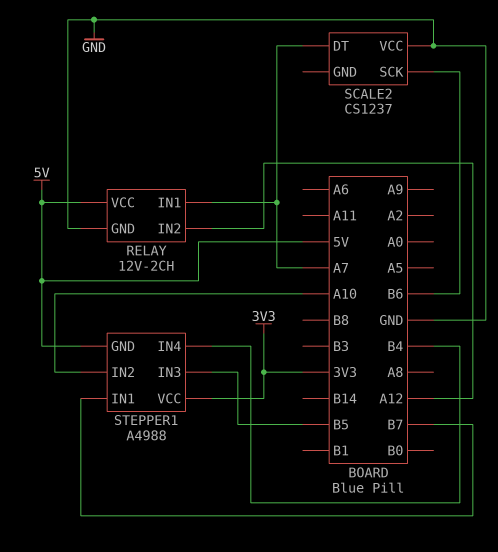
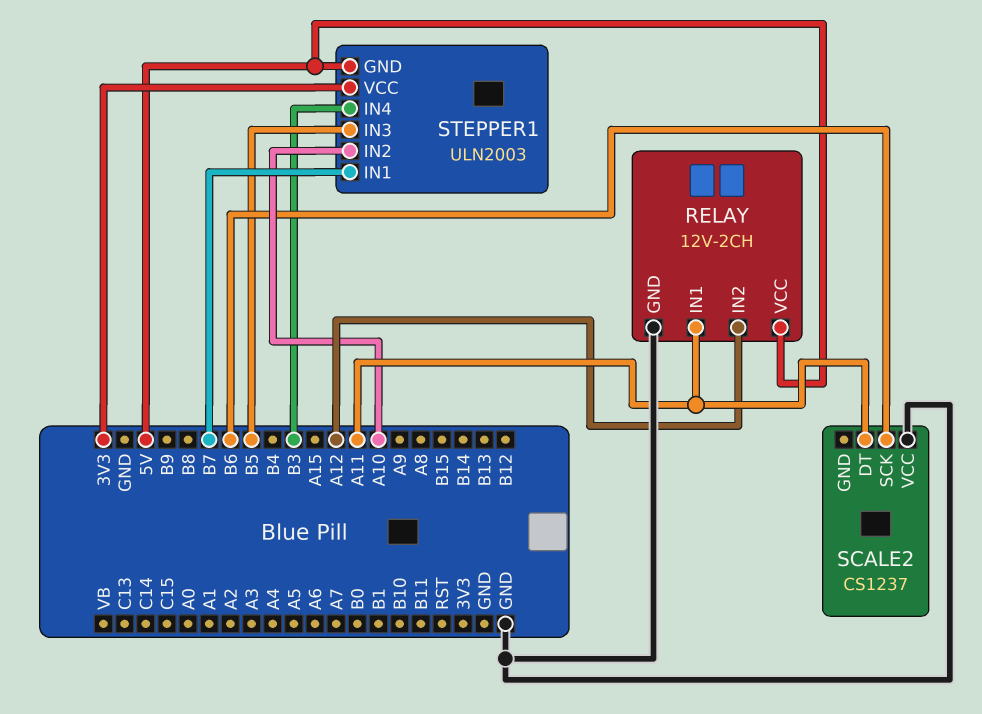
RELAY pin IN1: A7 -> A11
SCALE2 pin DT: A7 -> A11
STEPPER1: A4988 -> ULN2003
STEPPER1 pin IN4: B4 -> B3

